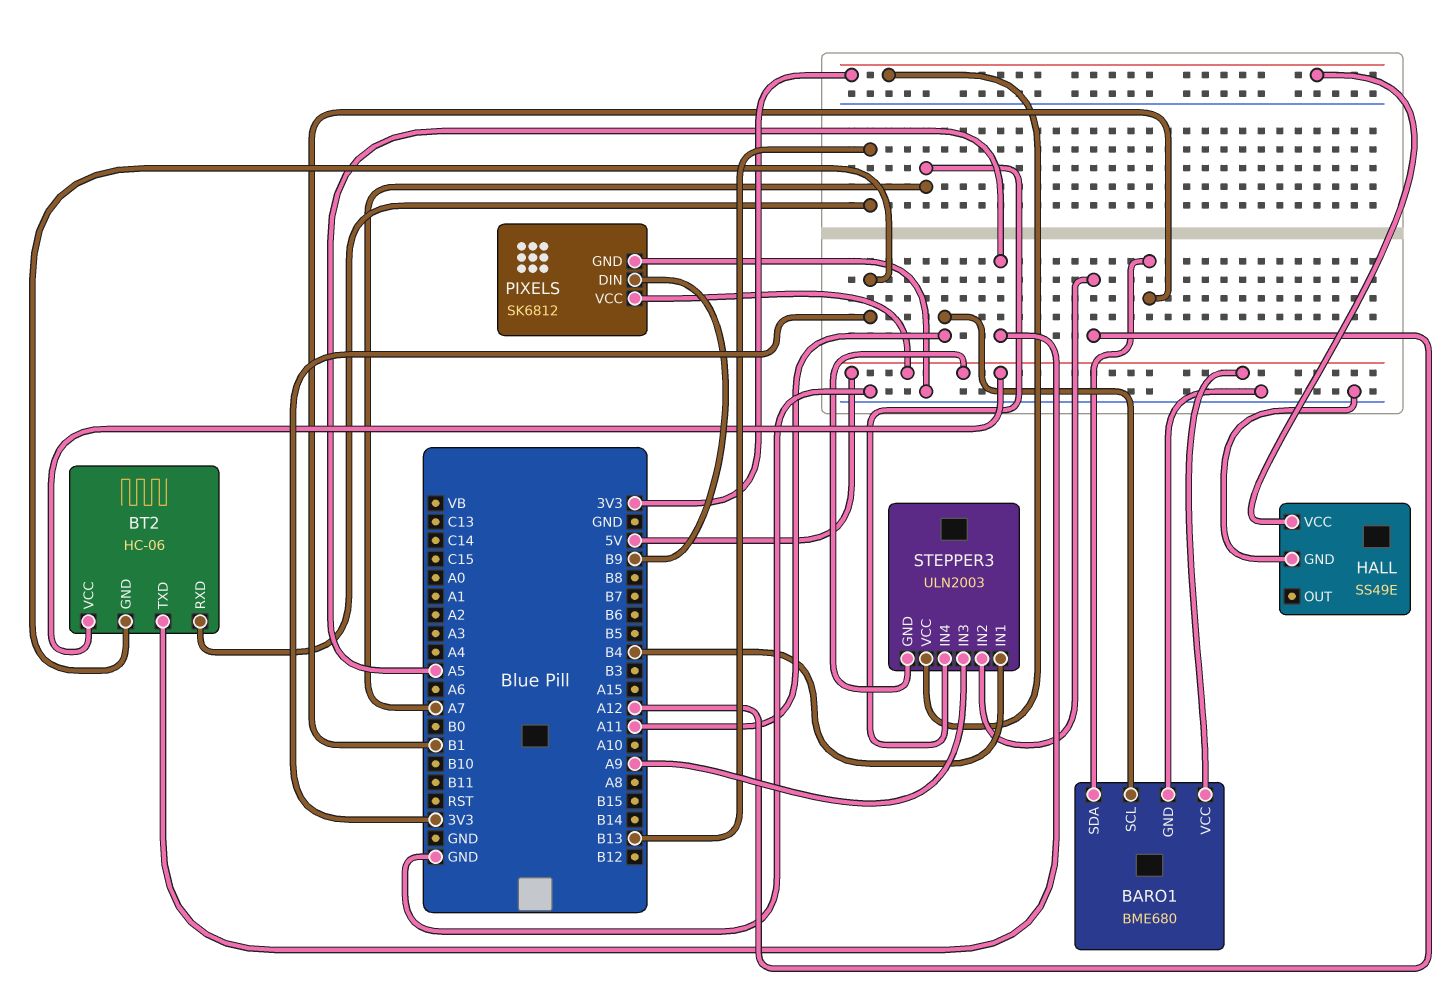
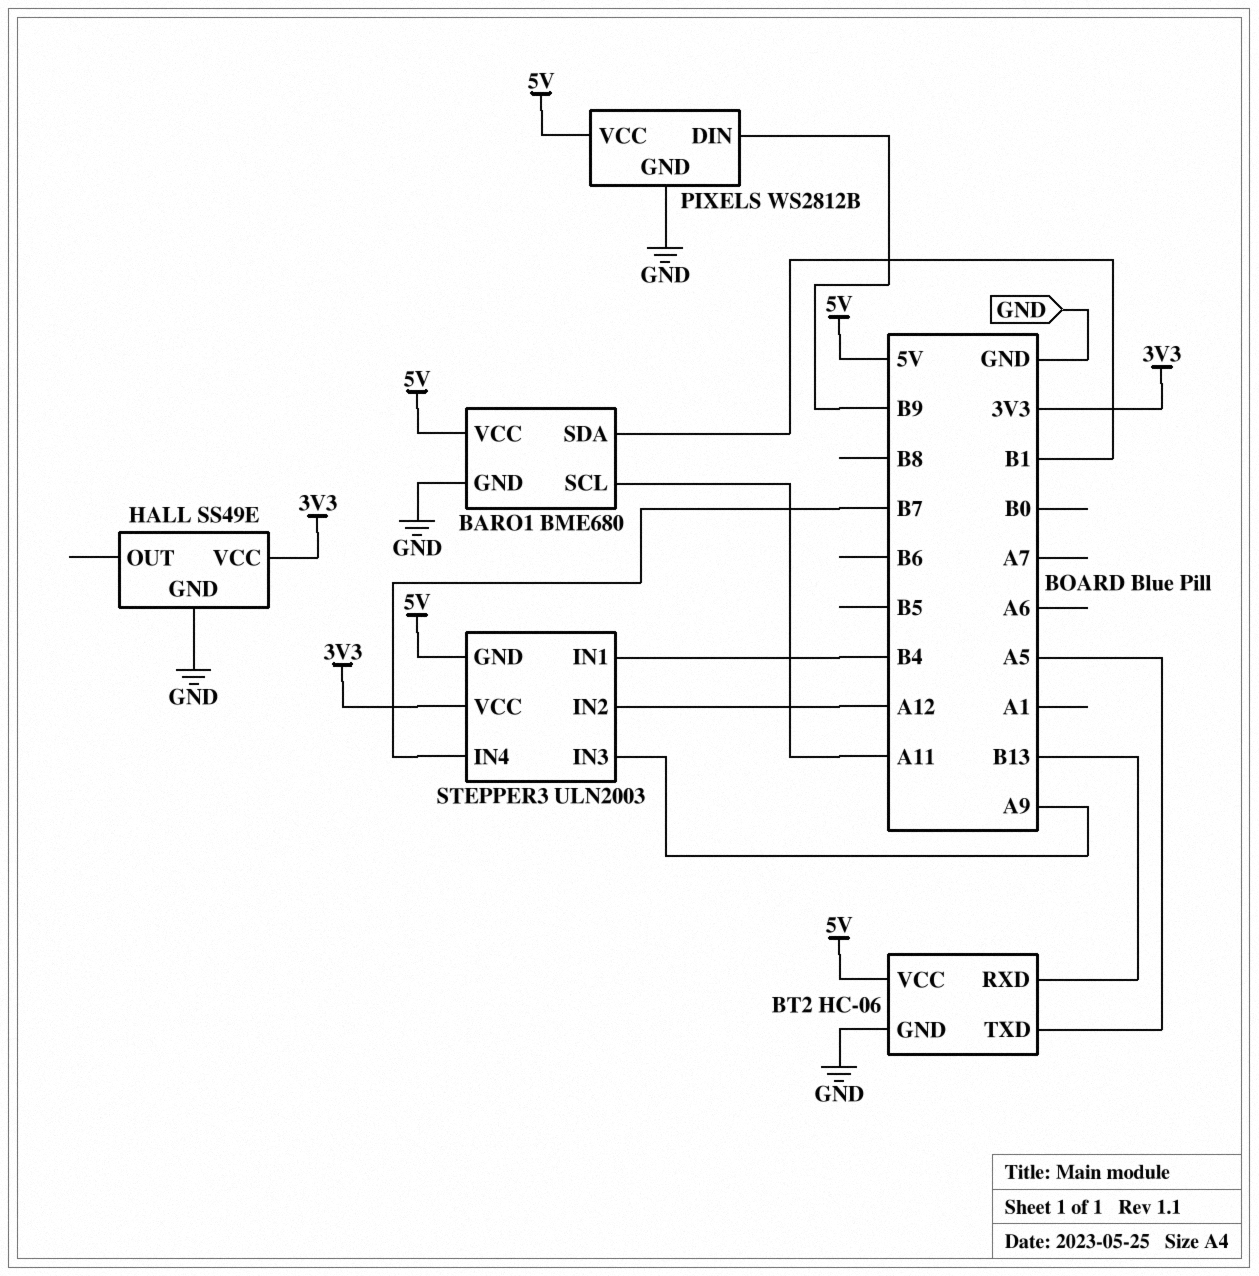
BT2 pin GND: 3V3 -> GND
PIXELS: SK6812 -> WS2812B
STEPPER3 pin IN4: A7 -> B7

